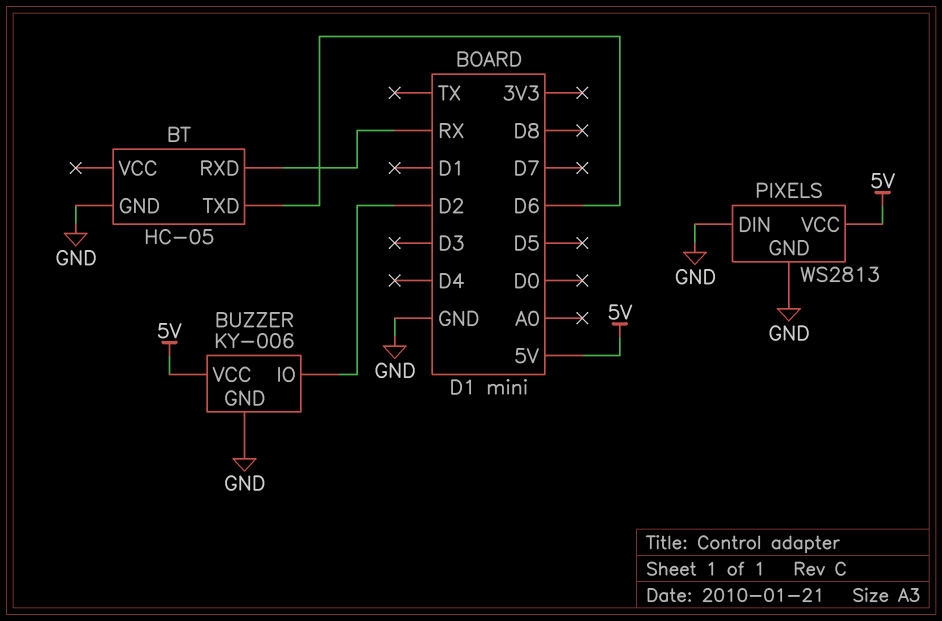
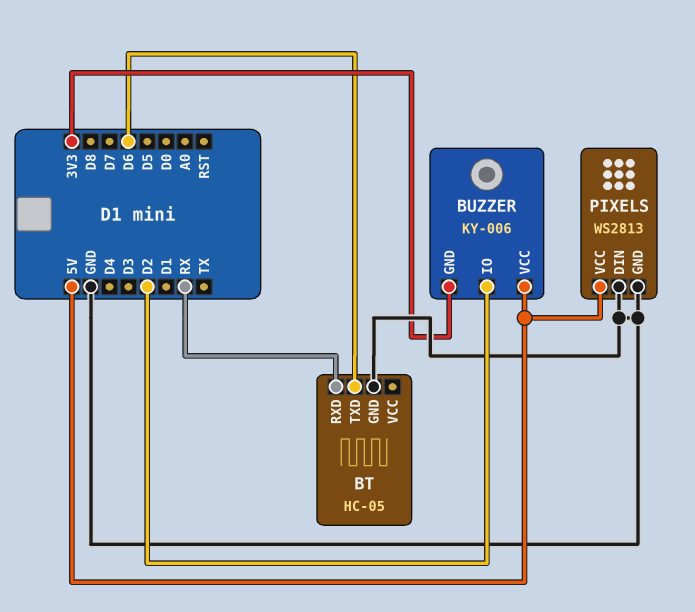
BUZZER pin GND: GND -> 3V3

